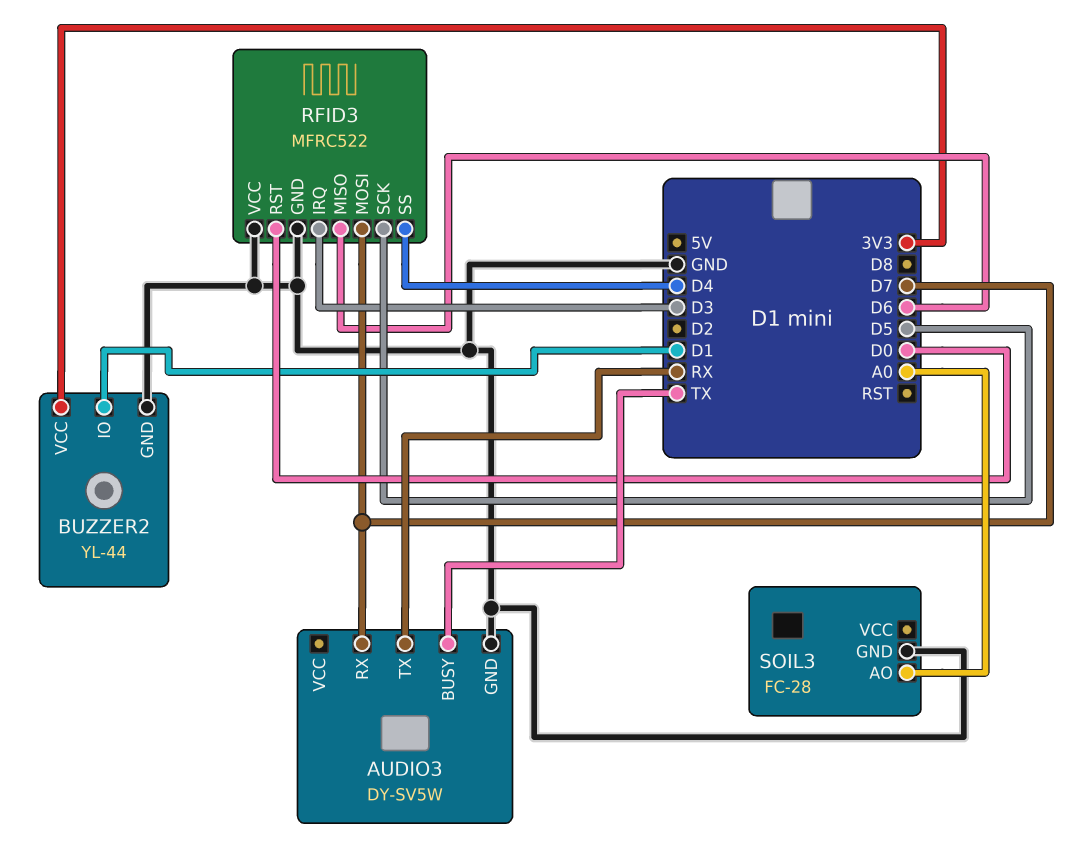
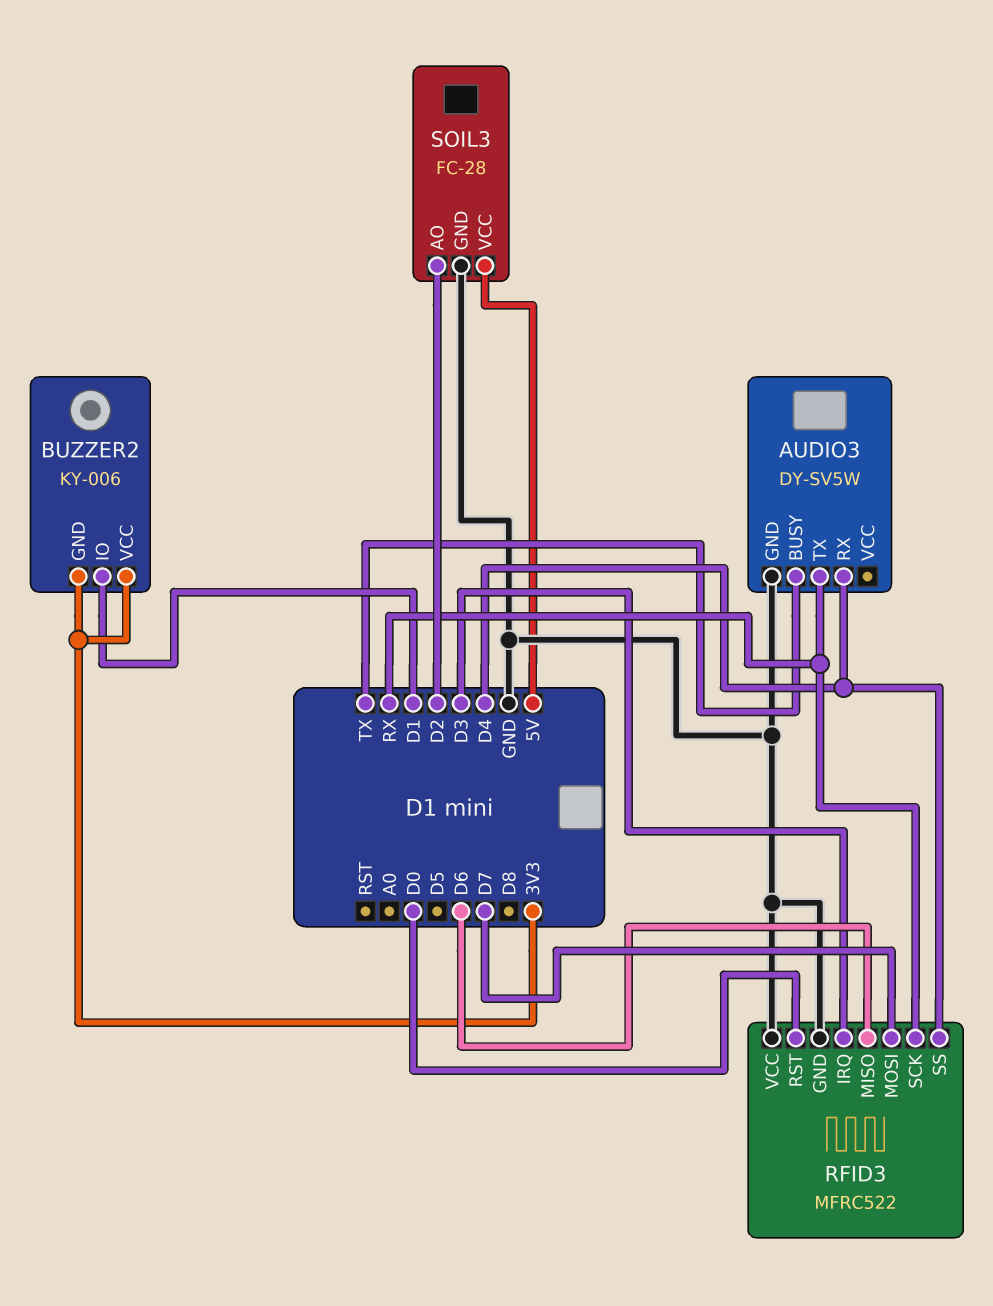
AUDIO3 pin RX: D7 -> D4
BUZZER2: YL-44 -> KY-006
BUZZER2 pin GND: GND -> 3V3
RFID3 pin SCK: D5 -> RX
SOIL3 pin AO: A0 -> D2
SOIL3 pin VCC: none -> 5V

